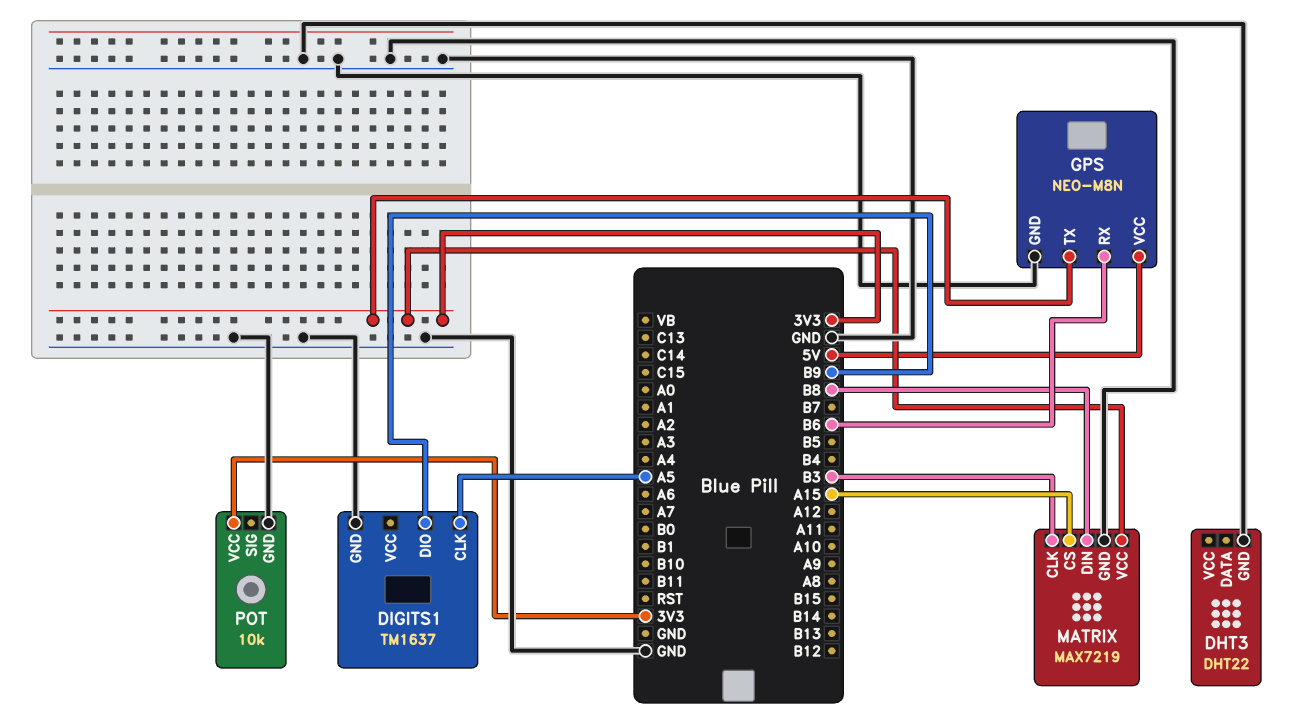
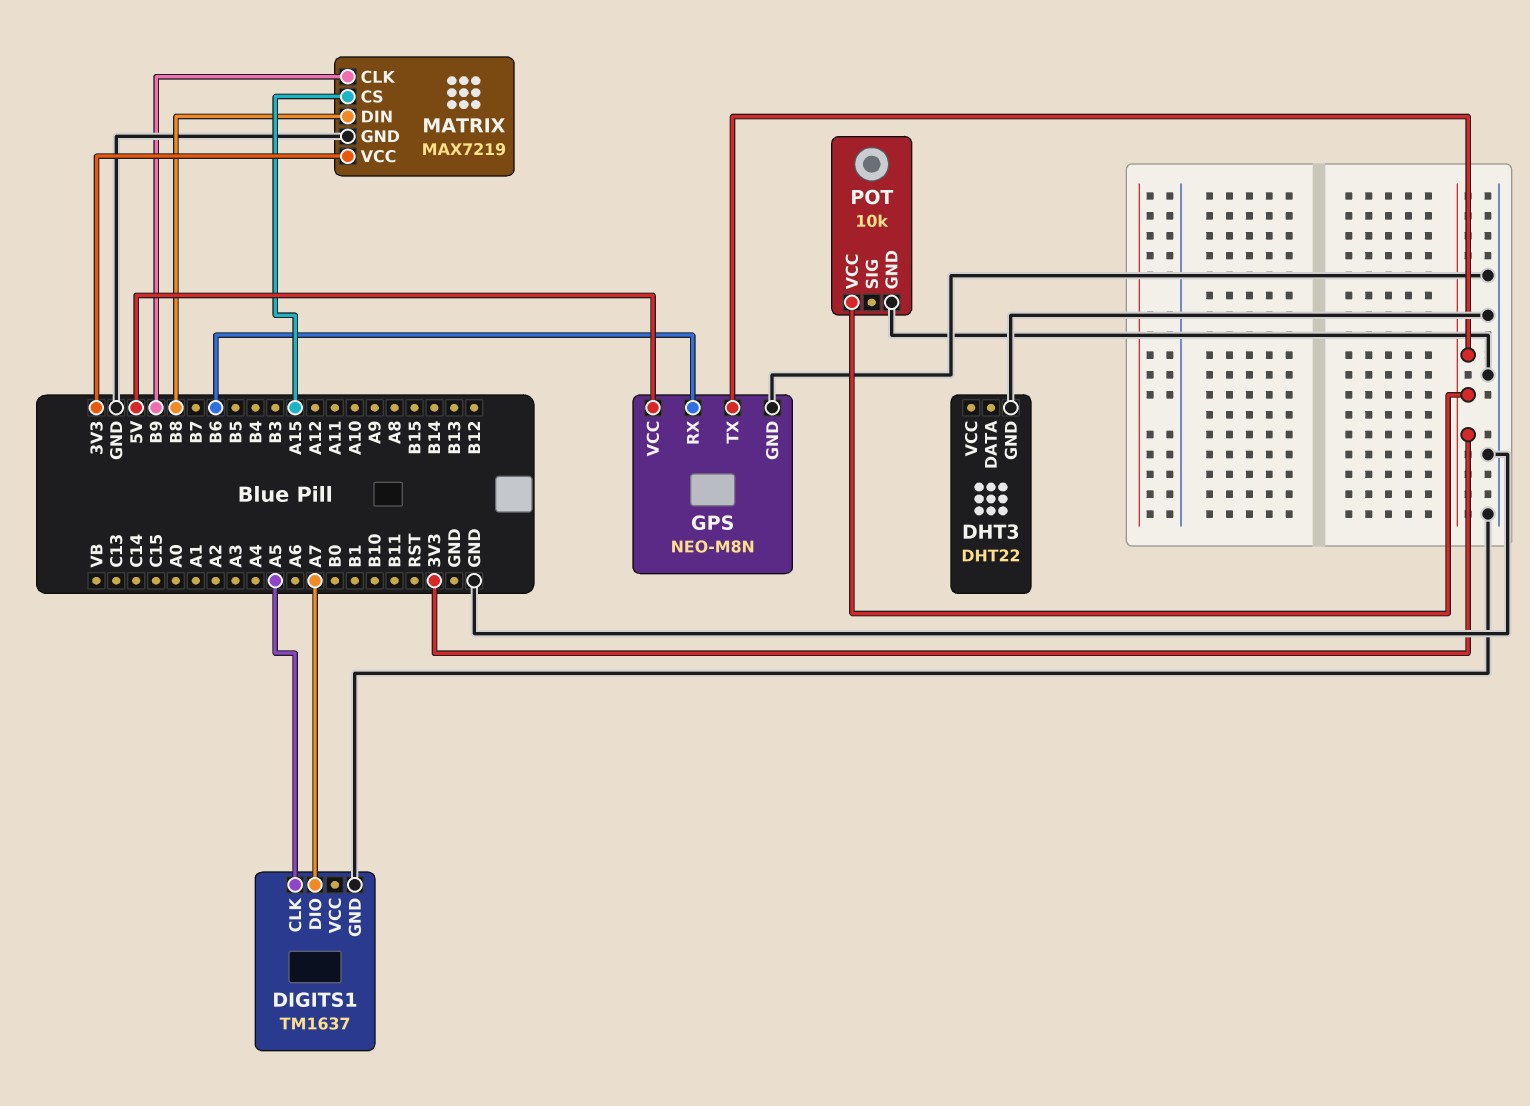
DIGITS1 pin DIO: B9 -> A7
MATRIX pin CLK: B3 -> B9

